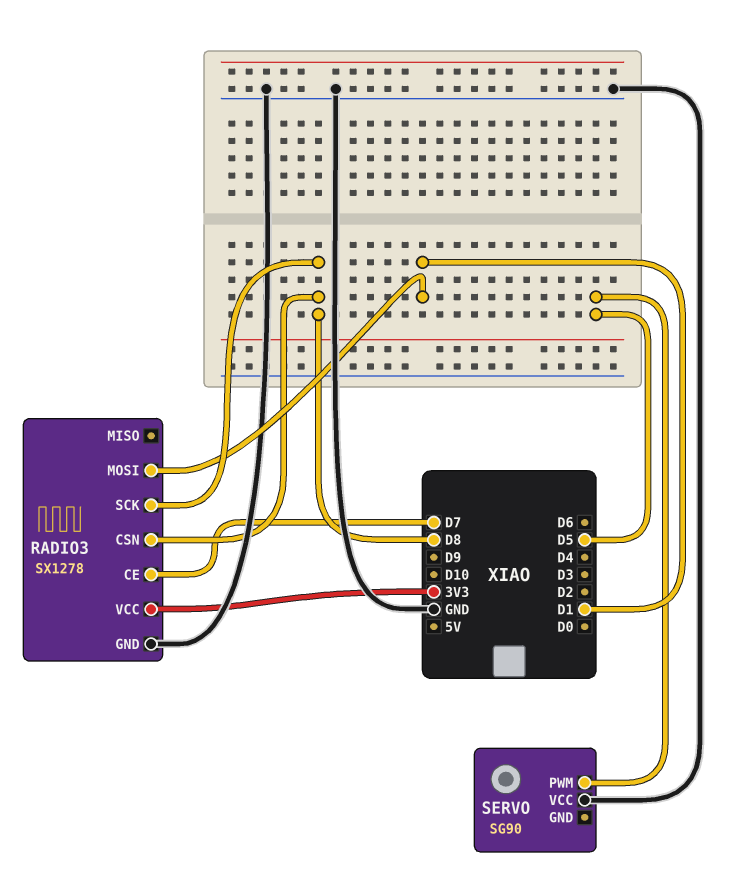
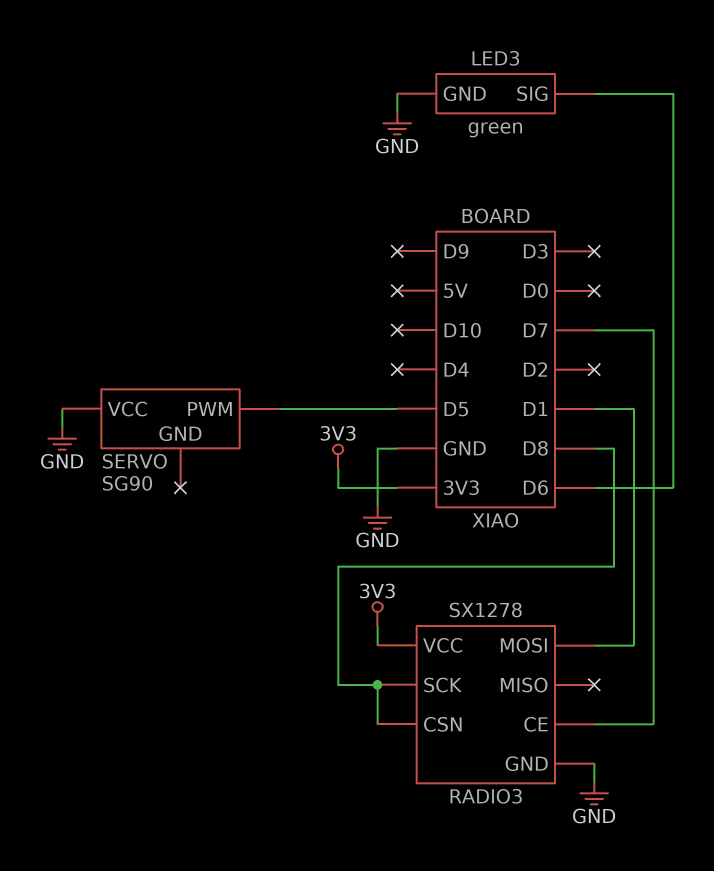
LED3: none -> green
LED3 pin GND: none -> GND
LED3 pin SIG: none -> D6

